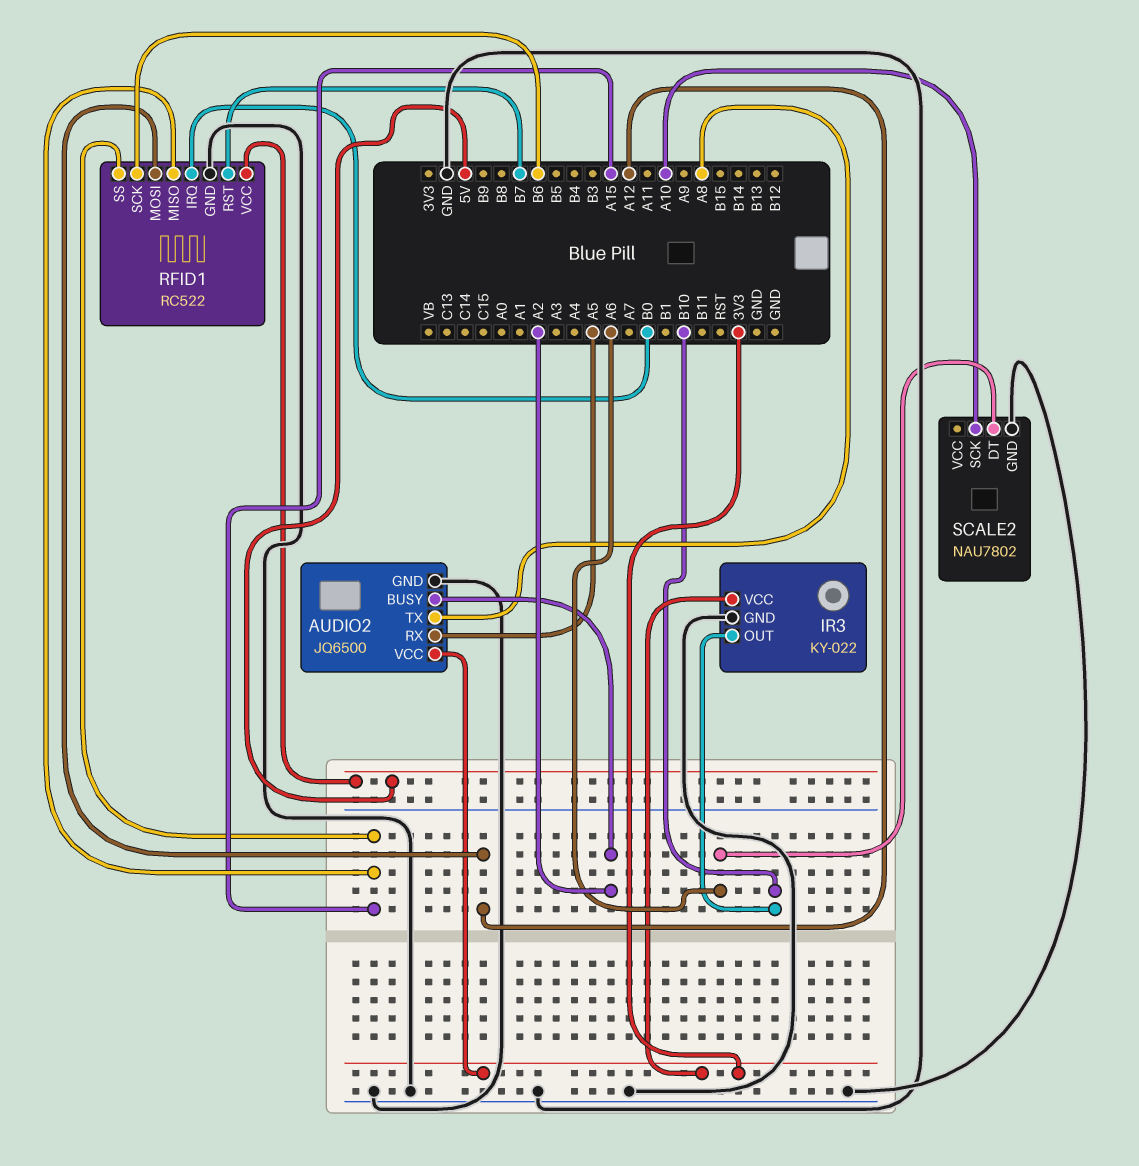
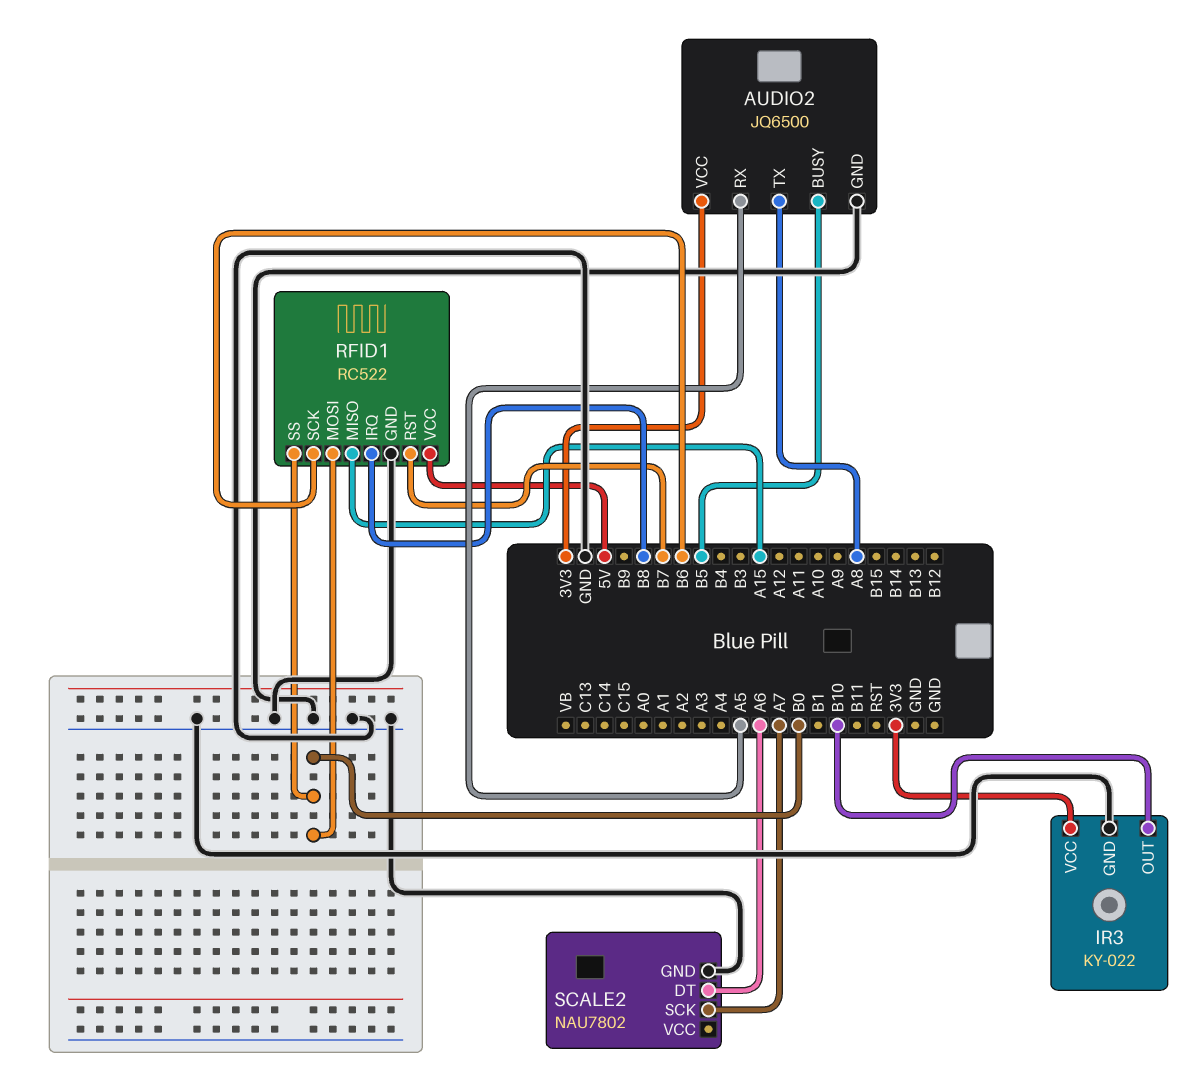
AUDIO2 pin BUSY: A2 -> B5
RFID1 pin IRQ: B0 -> B8
RFID1 pin MOSI: A12 -> B0
RFID1 pin SS: A15 -> B0
SCALE2 pin SCK: A10 -> A7

